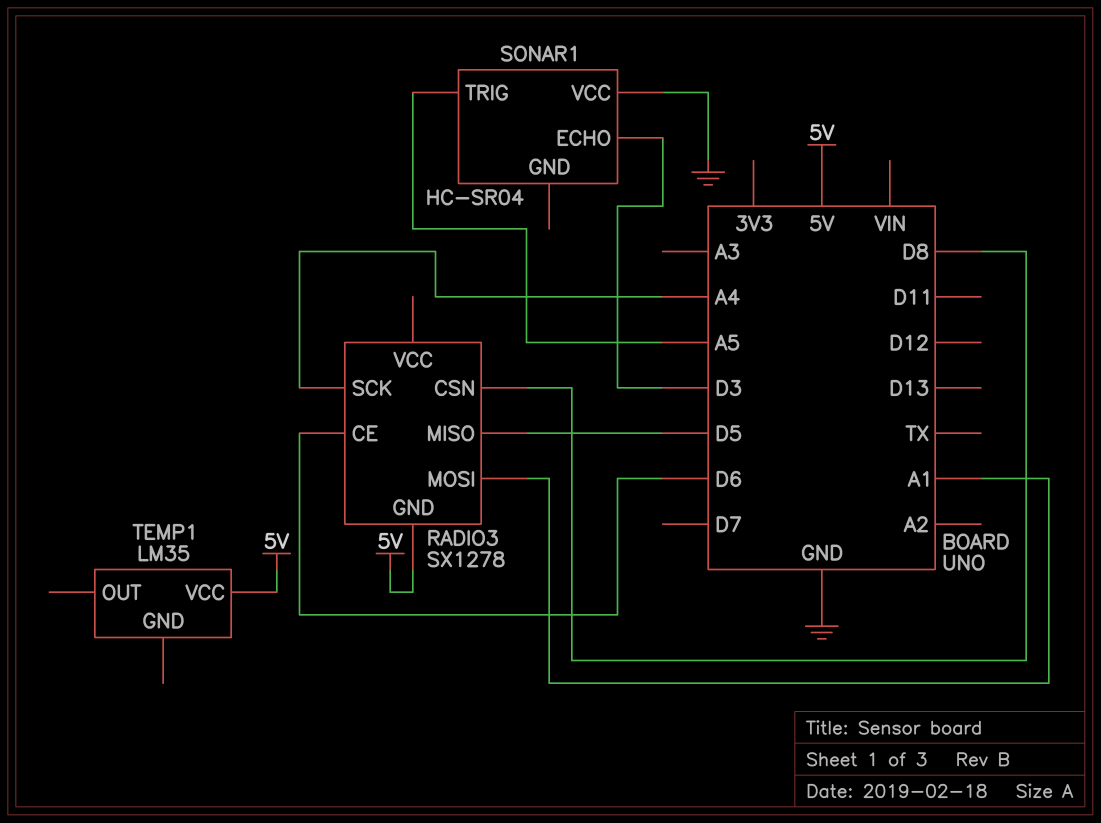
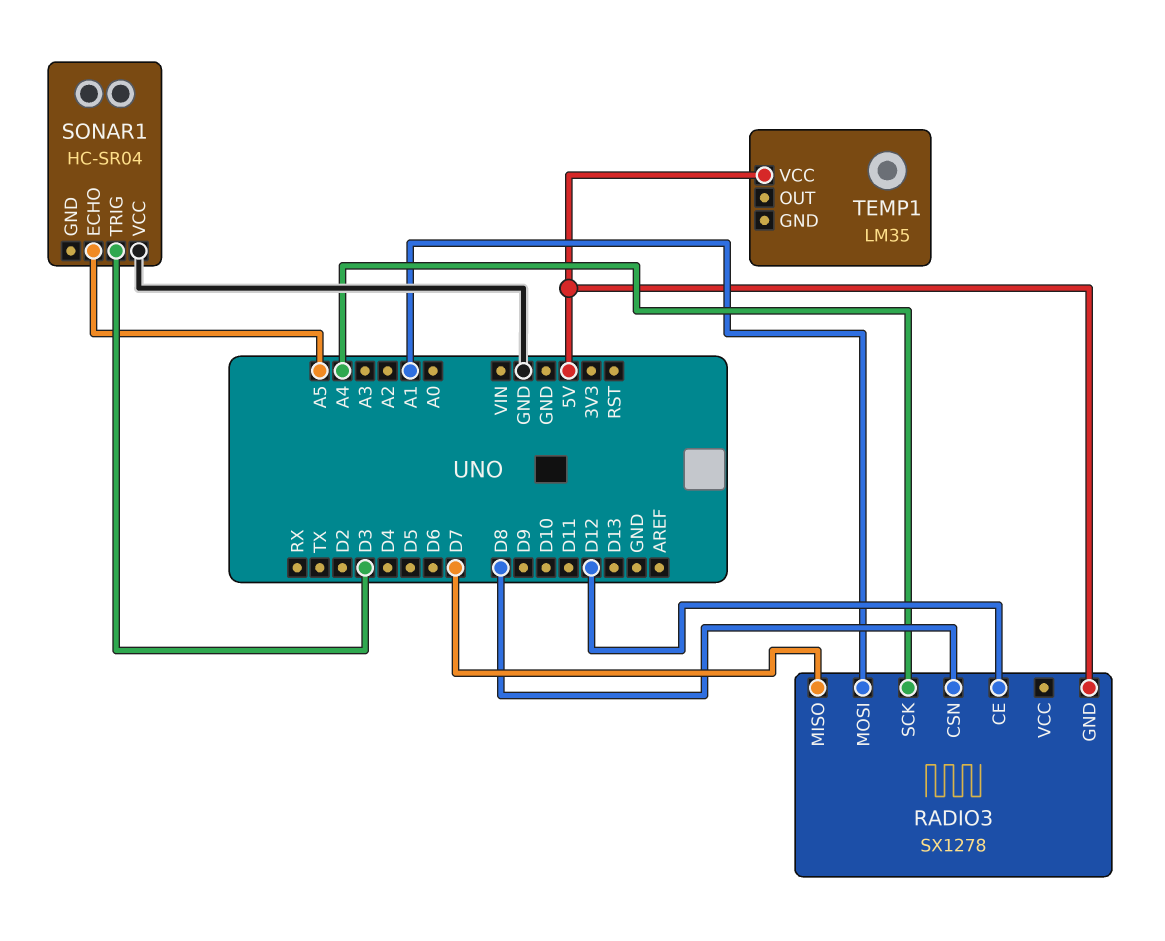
RADIO3 pin CE: D6 -> D12
RADIO3 pin MISO: D5 -> D7
SONAR1 pin ECHO: D3 -> A5
SONAR1 pin TRIG: A5 -> D3

